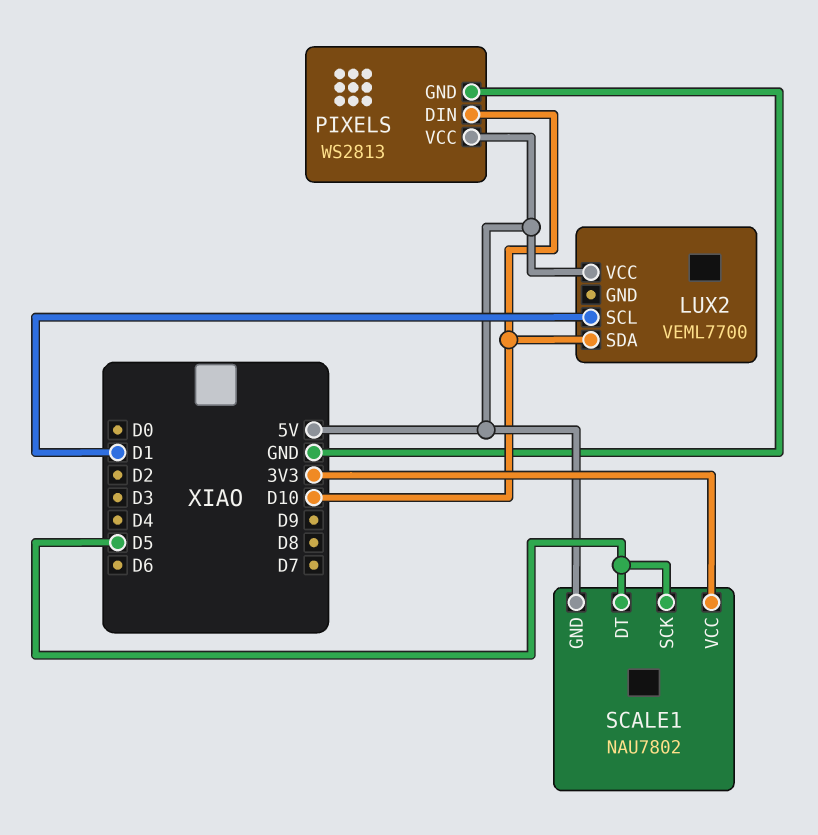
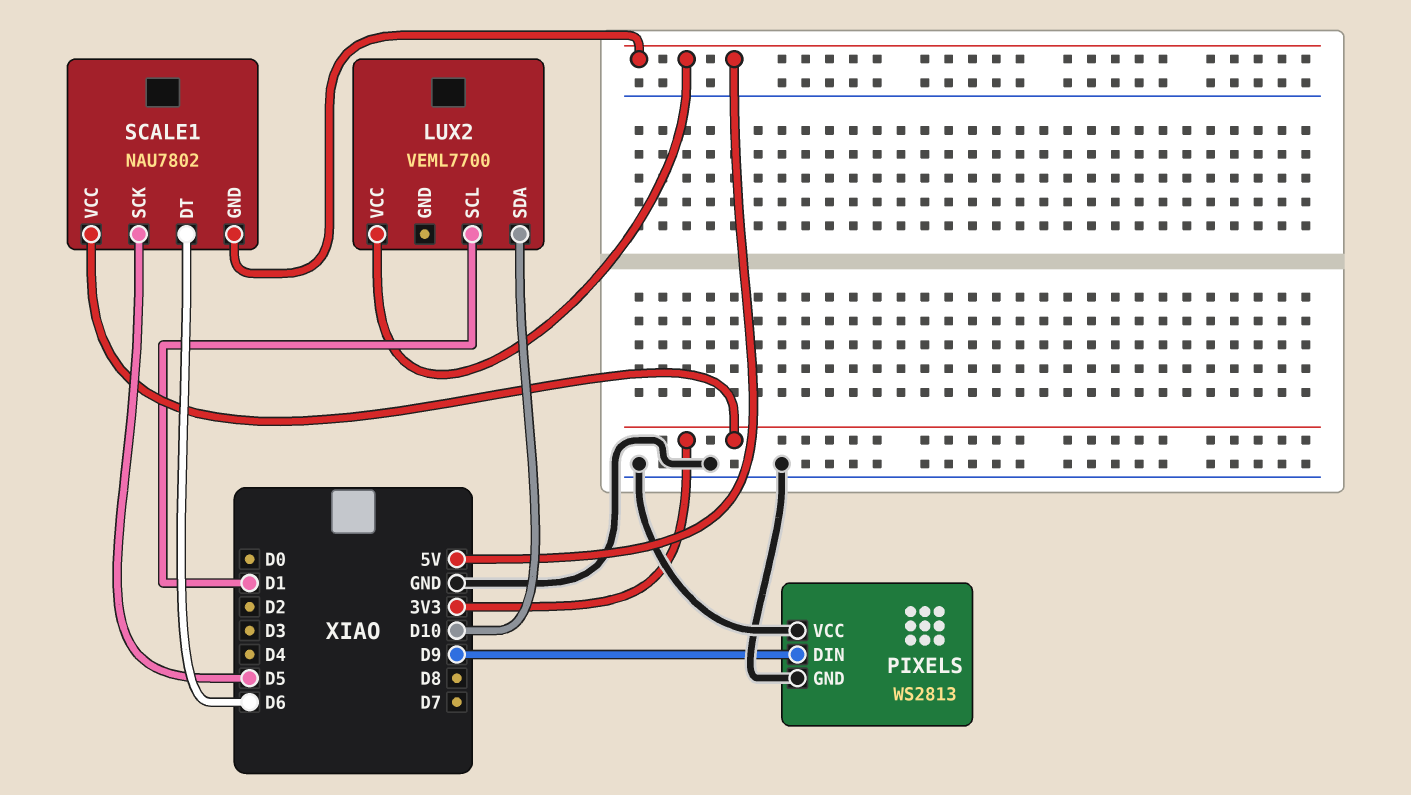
PIXELS pin DIN: D10 -> D9
PIXELS pin VCC: 5V -> GND
SCALE1 pin DT: D5 -> D6

